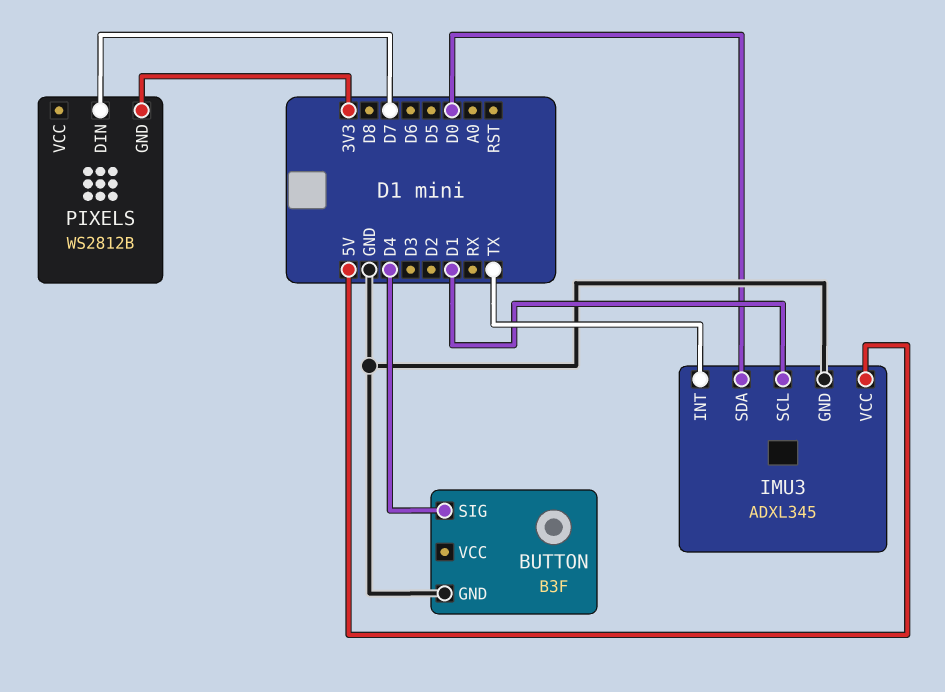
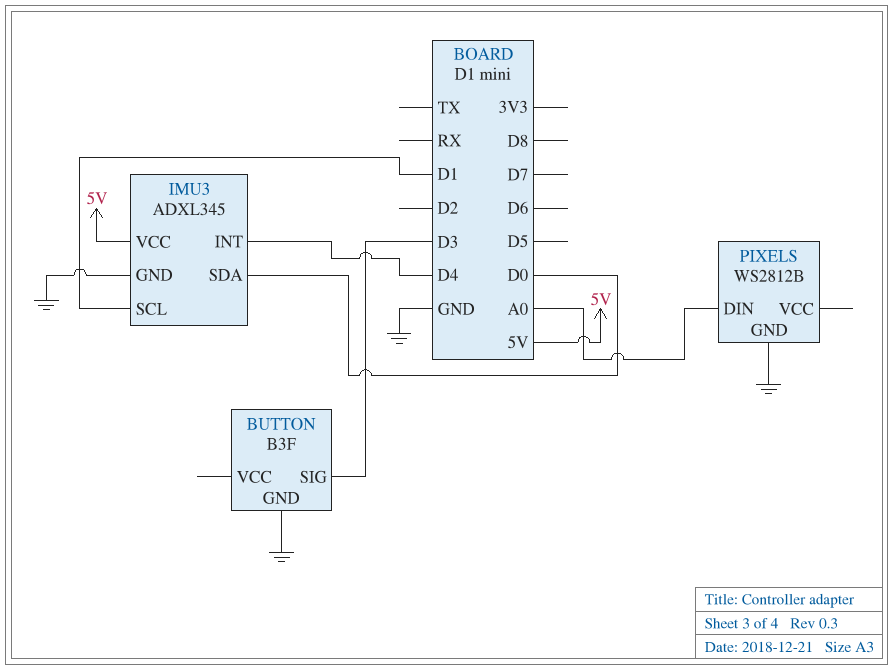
BUTTON pin SIG: D4 -> D3
IMU3 pin INT: TX -> D4
PIXELS pin DIN: D7 -> A0
PIXELS pin GND: 3V3 -> GND

